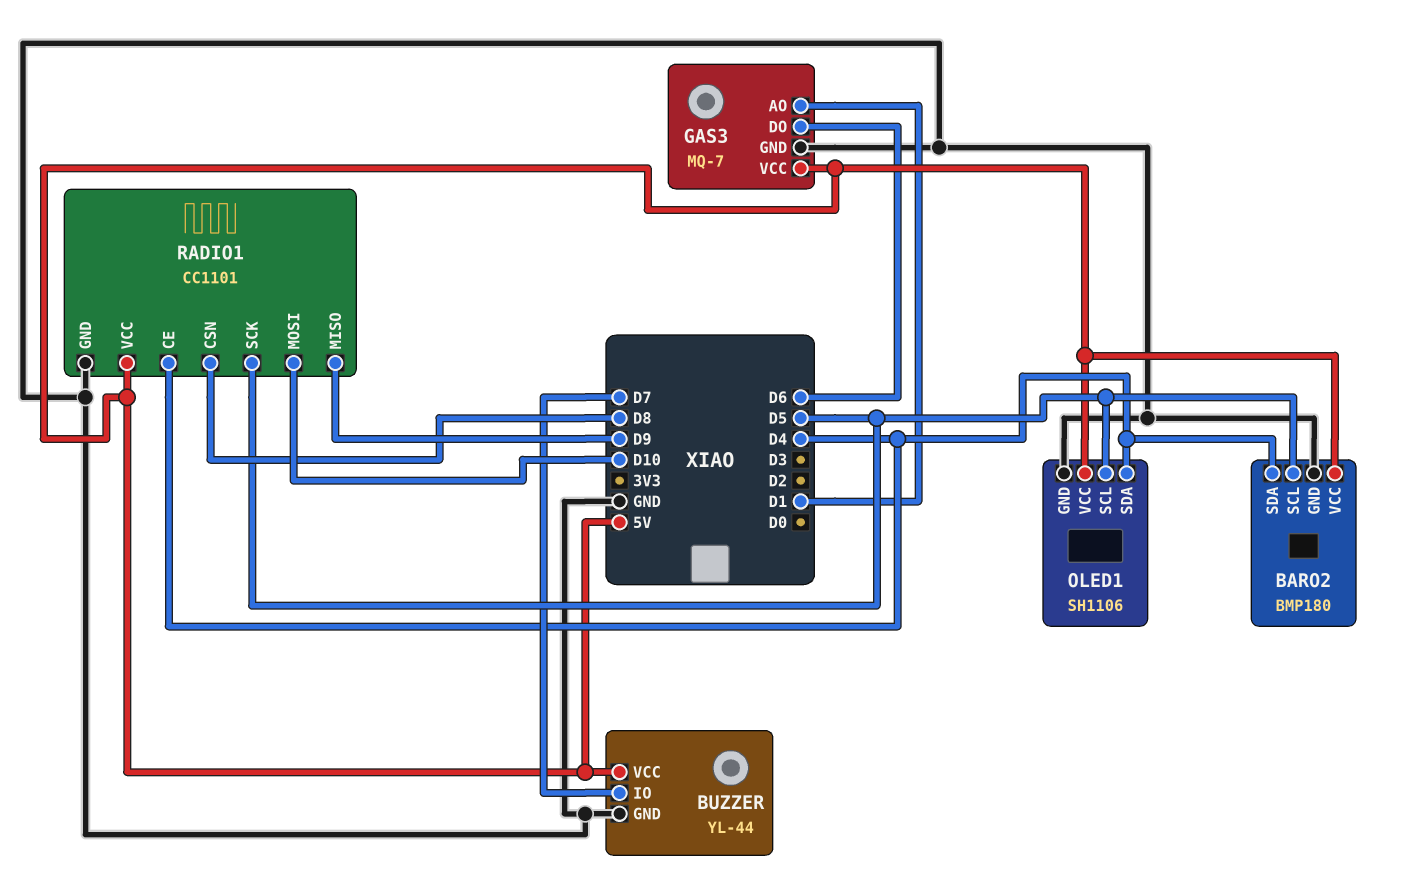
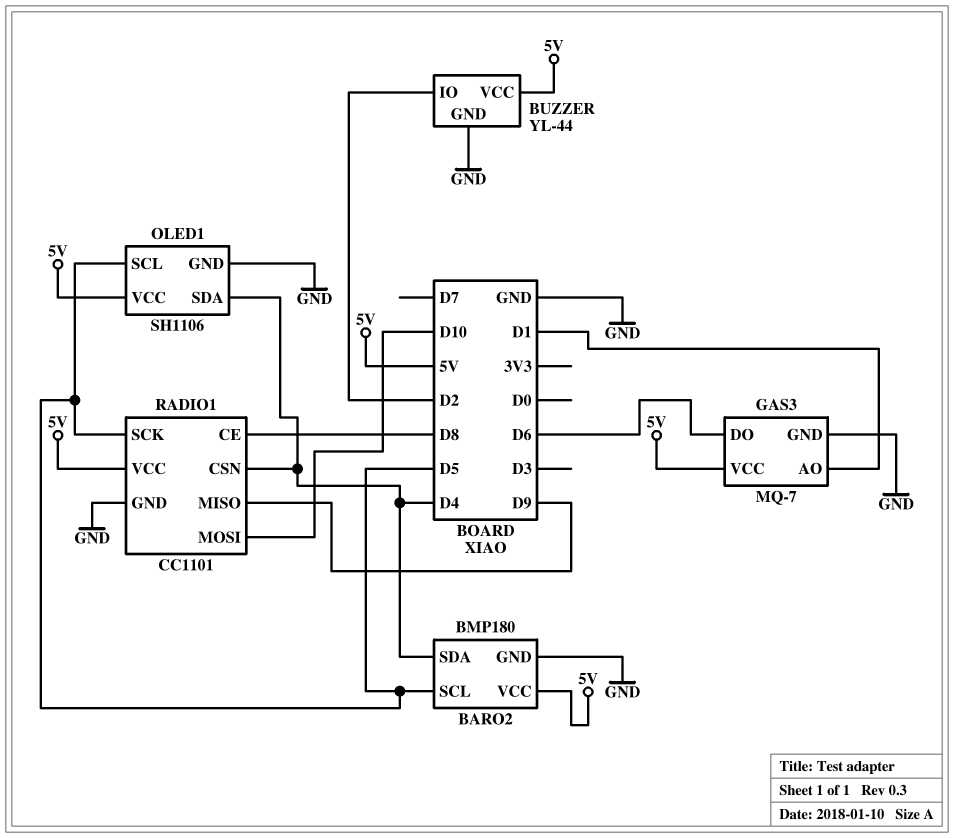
BUZZER pin IO: D7 -> D2
RADIO1 pin CE: D4 -> D8
RADIO1 pin CSN: D8 -> D4

